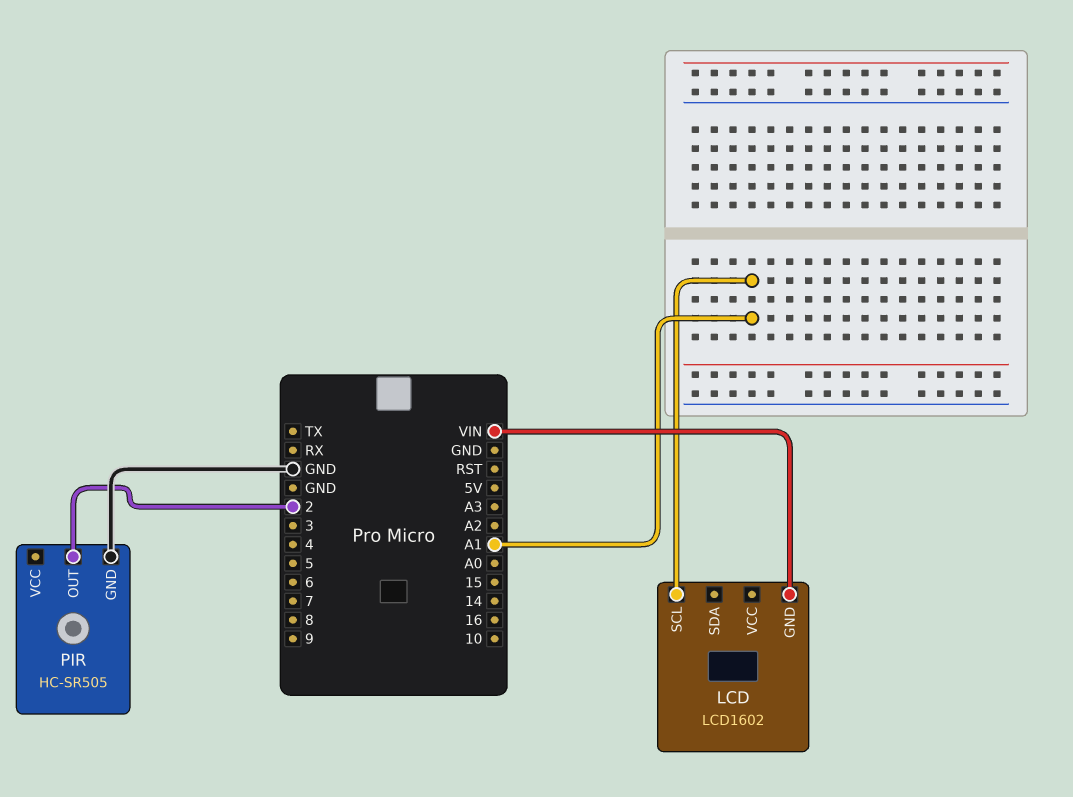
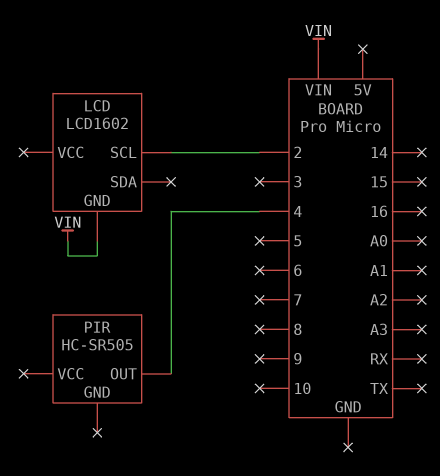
LCD pin SCL: A1 -> 2
PIR pin GND: GND -> none
PIR pin OUT: 2 -> 4

